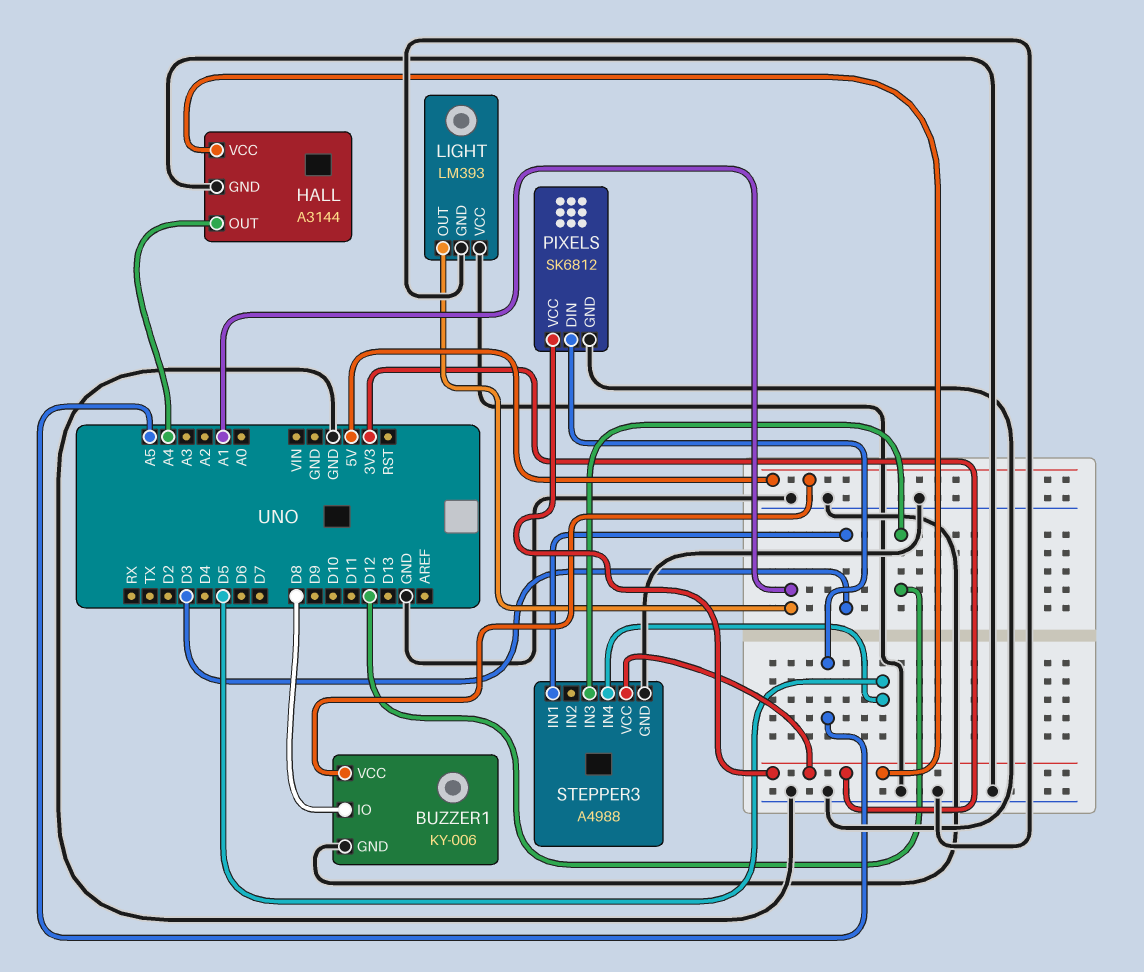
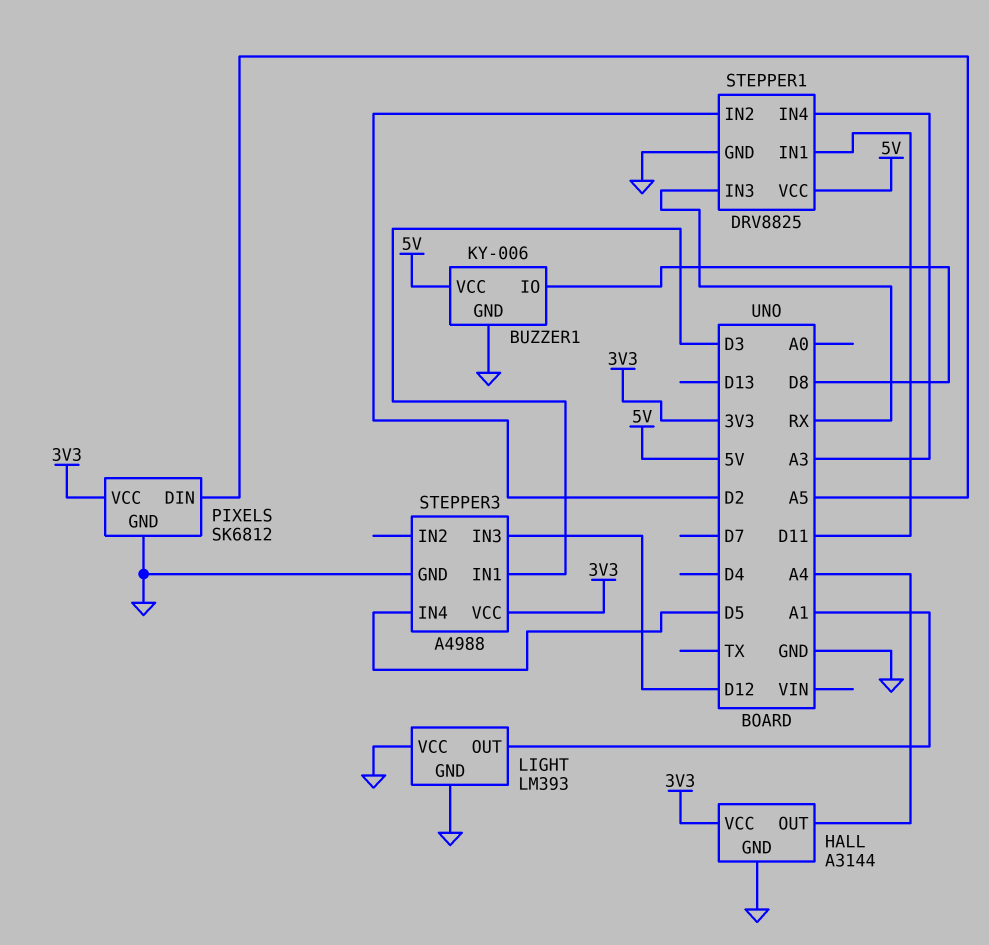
STEPPER1: none -> DRV8825
STEPPER1 pin GND: none -> GND
STEPPER1 pin IN1: none -> D11
STEPPER1 pin IN2: none -> D2
STEPPER1 pin IN3: none -> RX
STEPPER1 pin IN4: none -> A3
STEPPER1 pin VCC: none -> 5V

